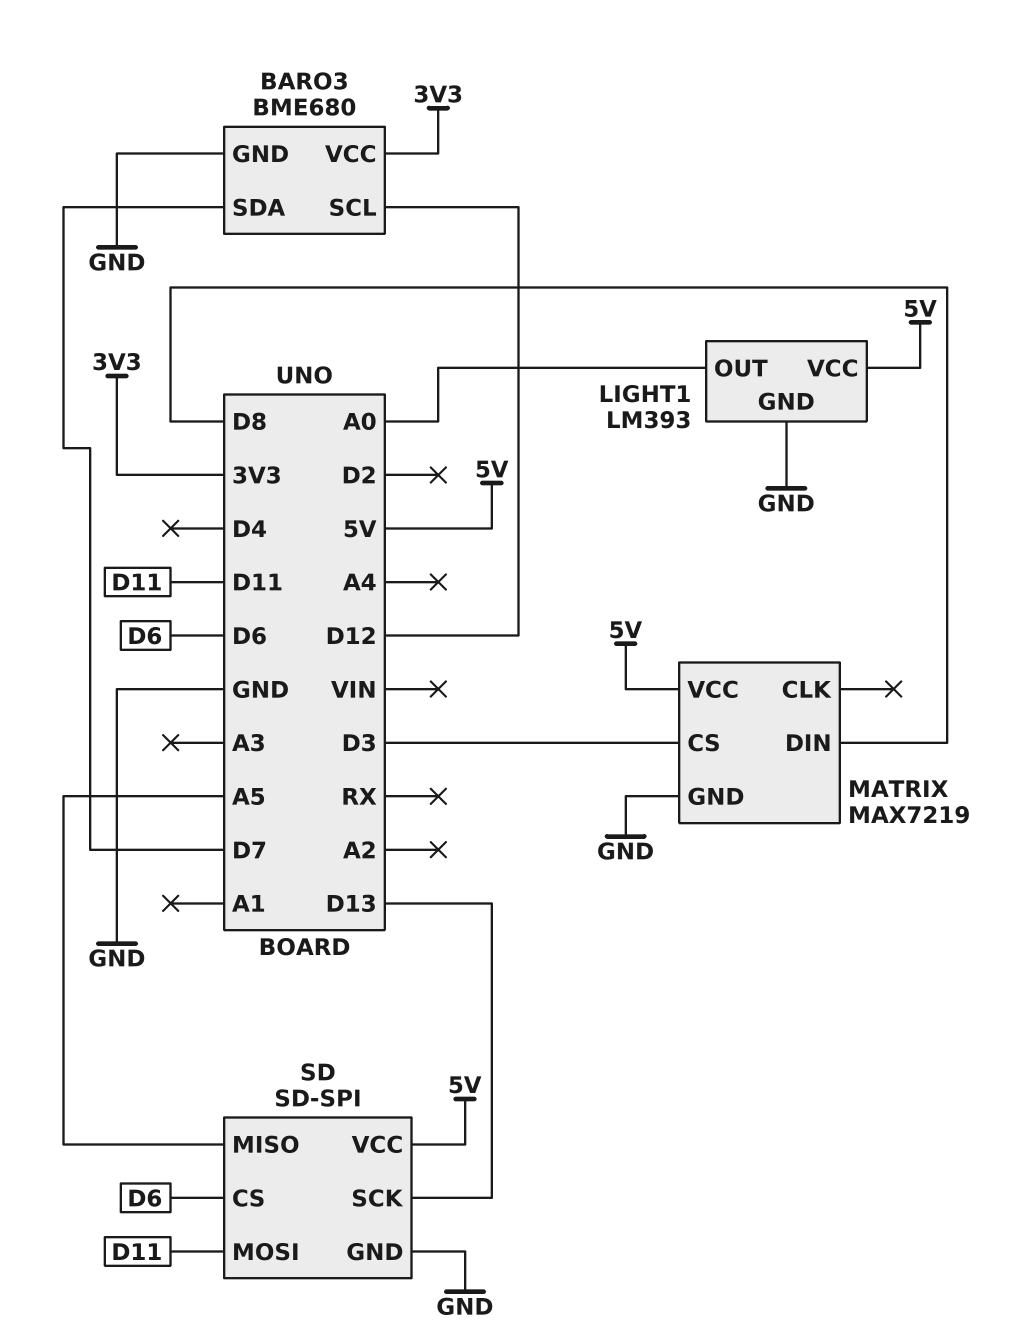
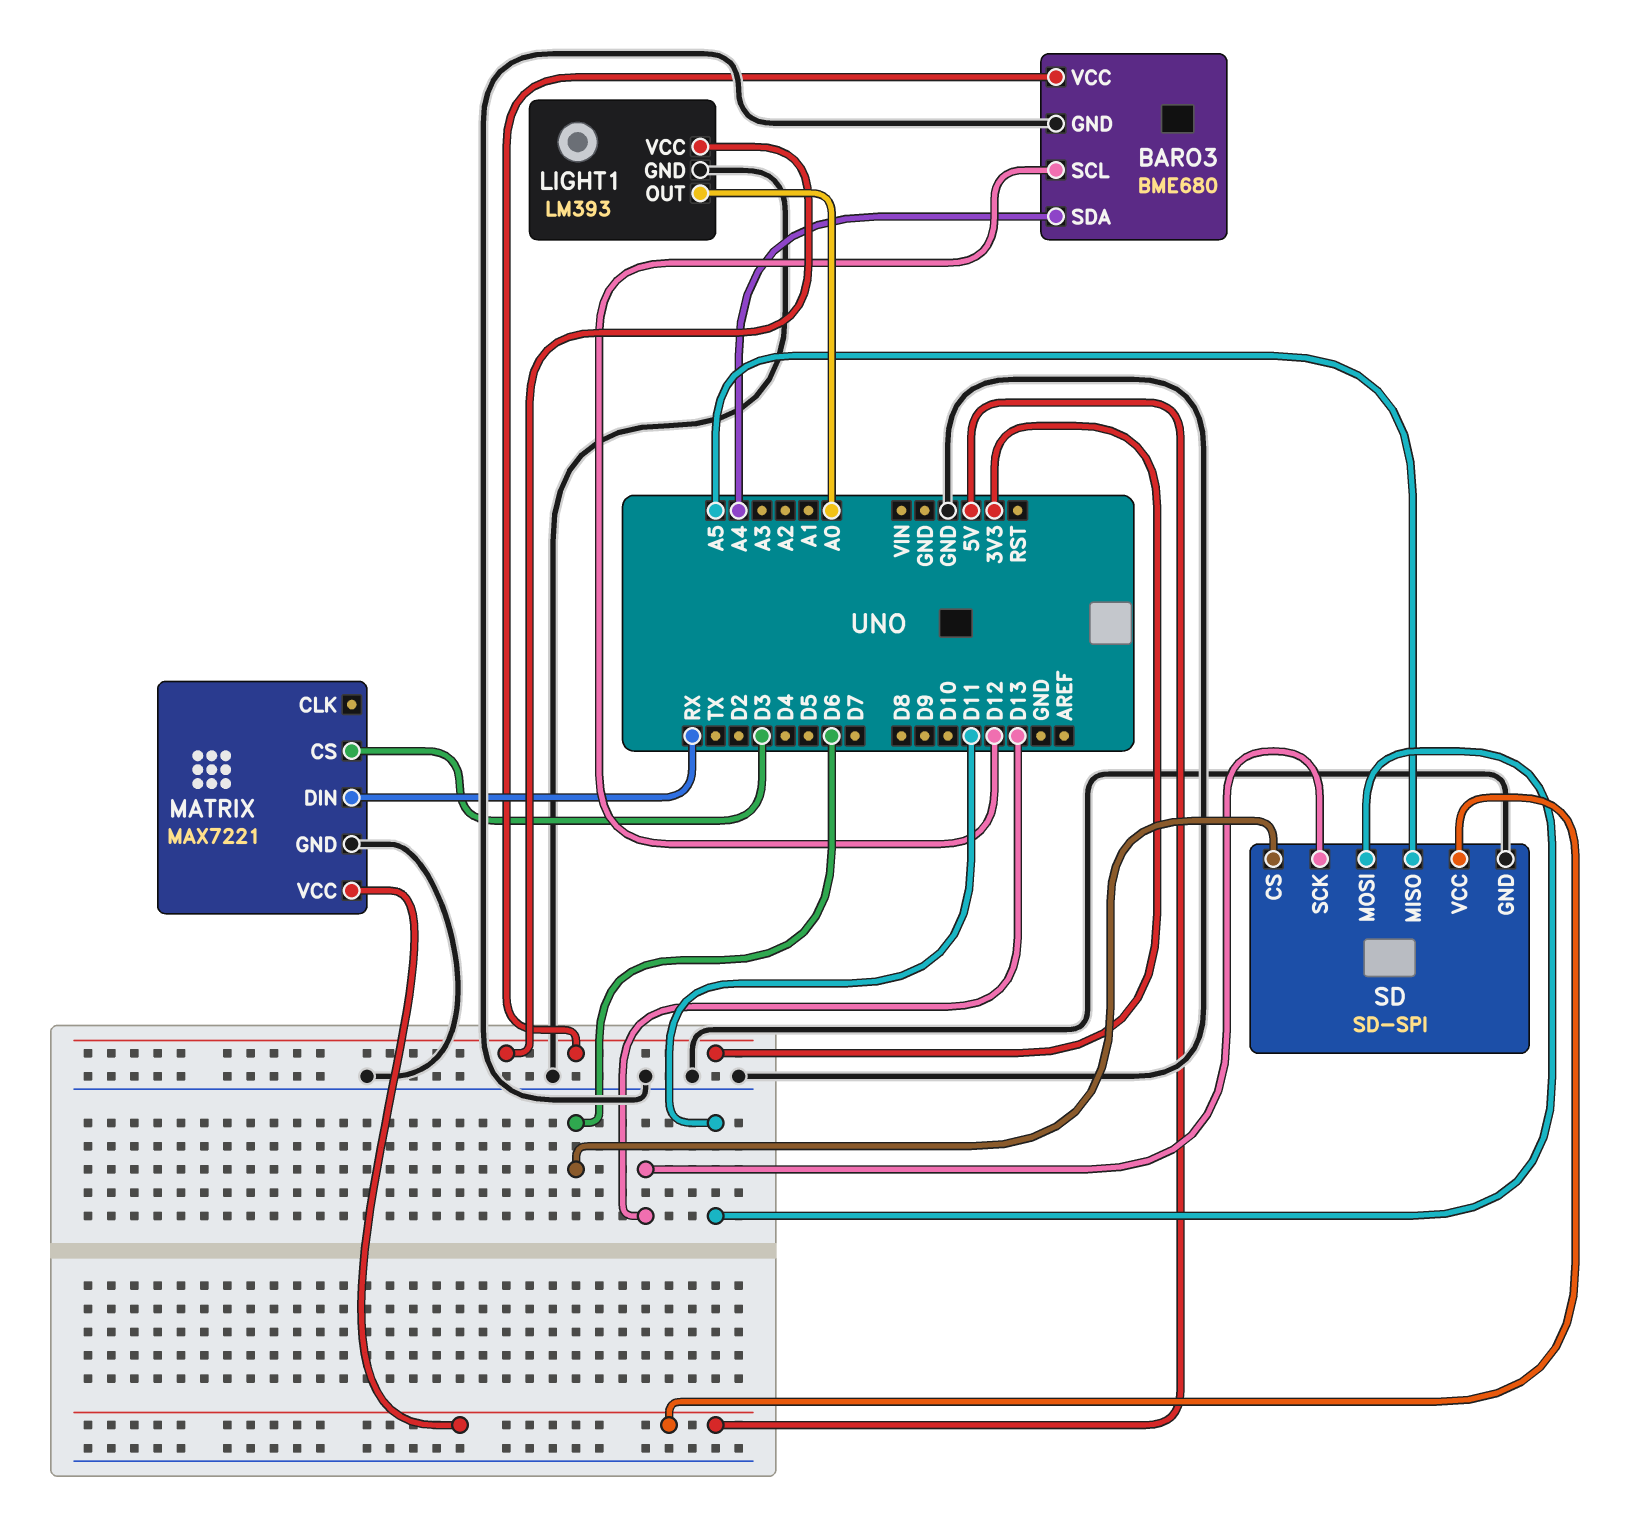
BARO3 pin SDA: D7 -> A4
LIGHT1 pin VCC: 5V -> 3V3
MATRIX: MAX7219 -> MAX7221
MATRIX pin DIN: D8 -> RX

